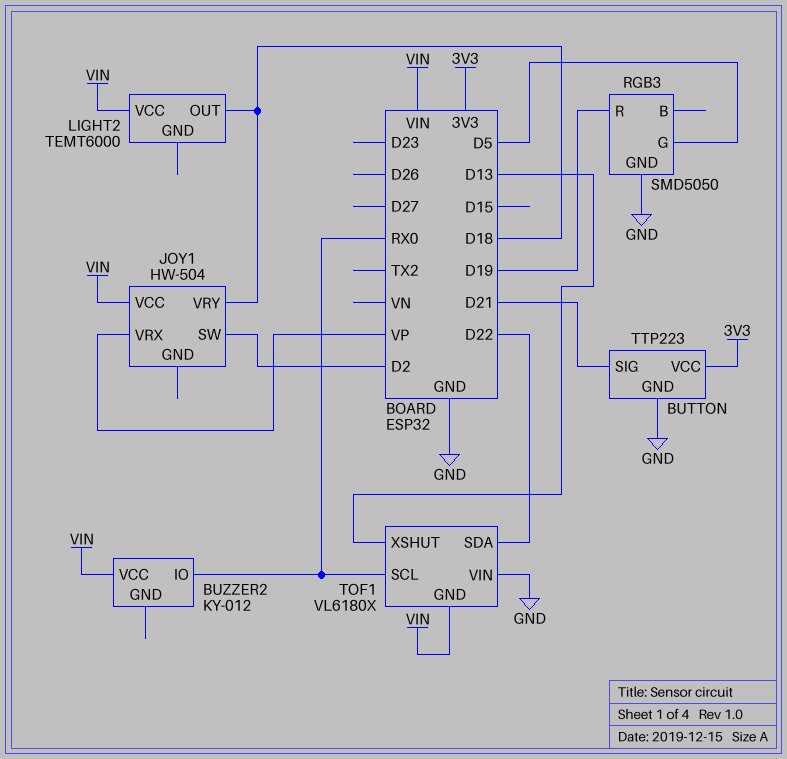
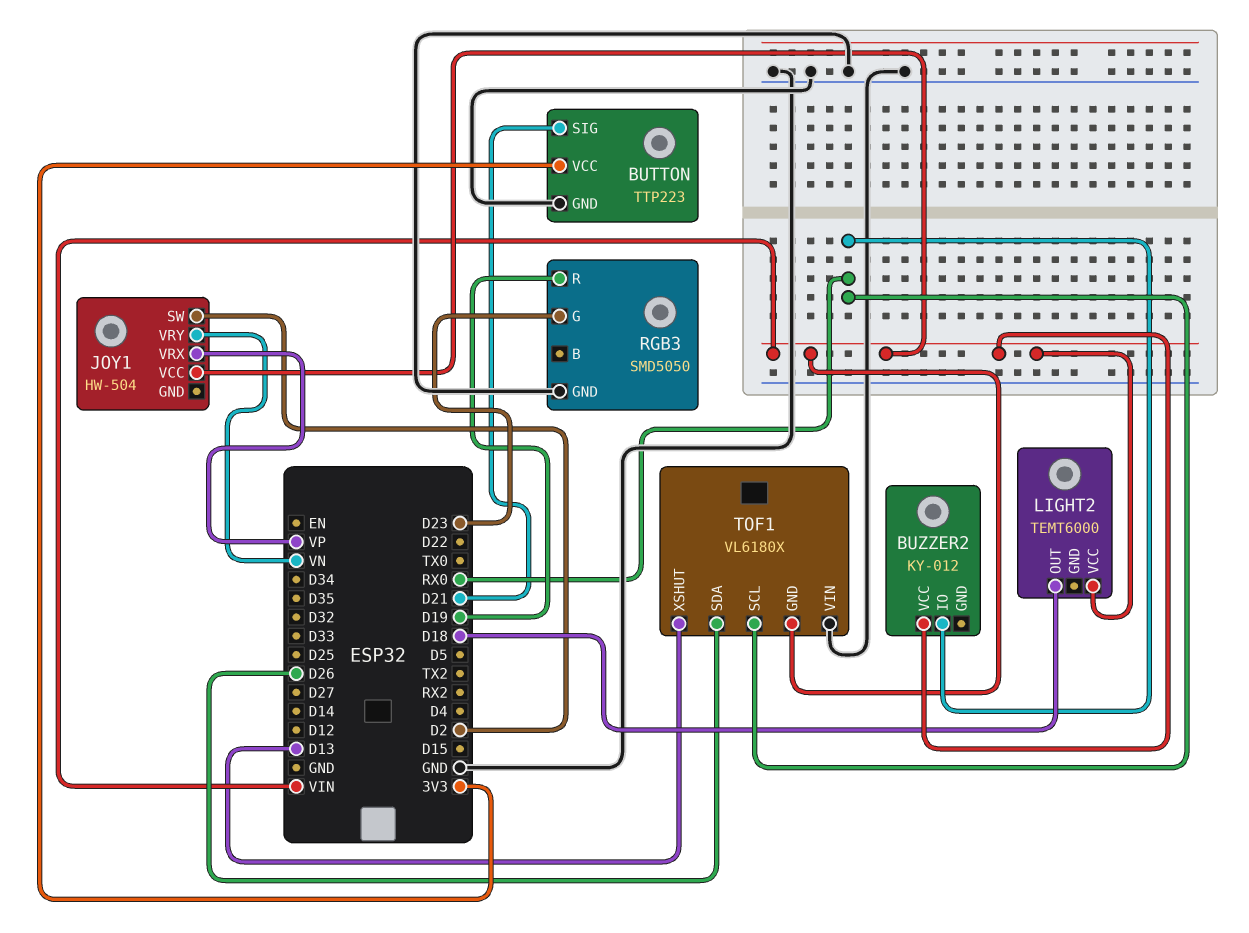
JOY1 pin VRY: D18 -> VN
RGB3 pin G: D5 -> D23
TOF1 pin SDA: D22 -> D26

